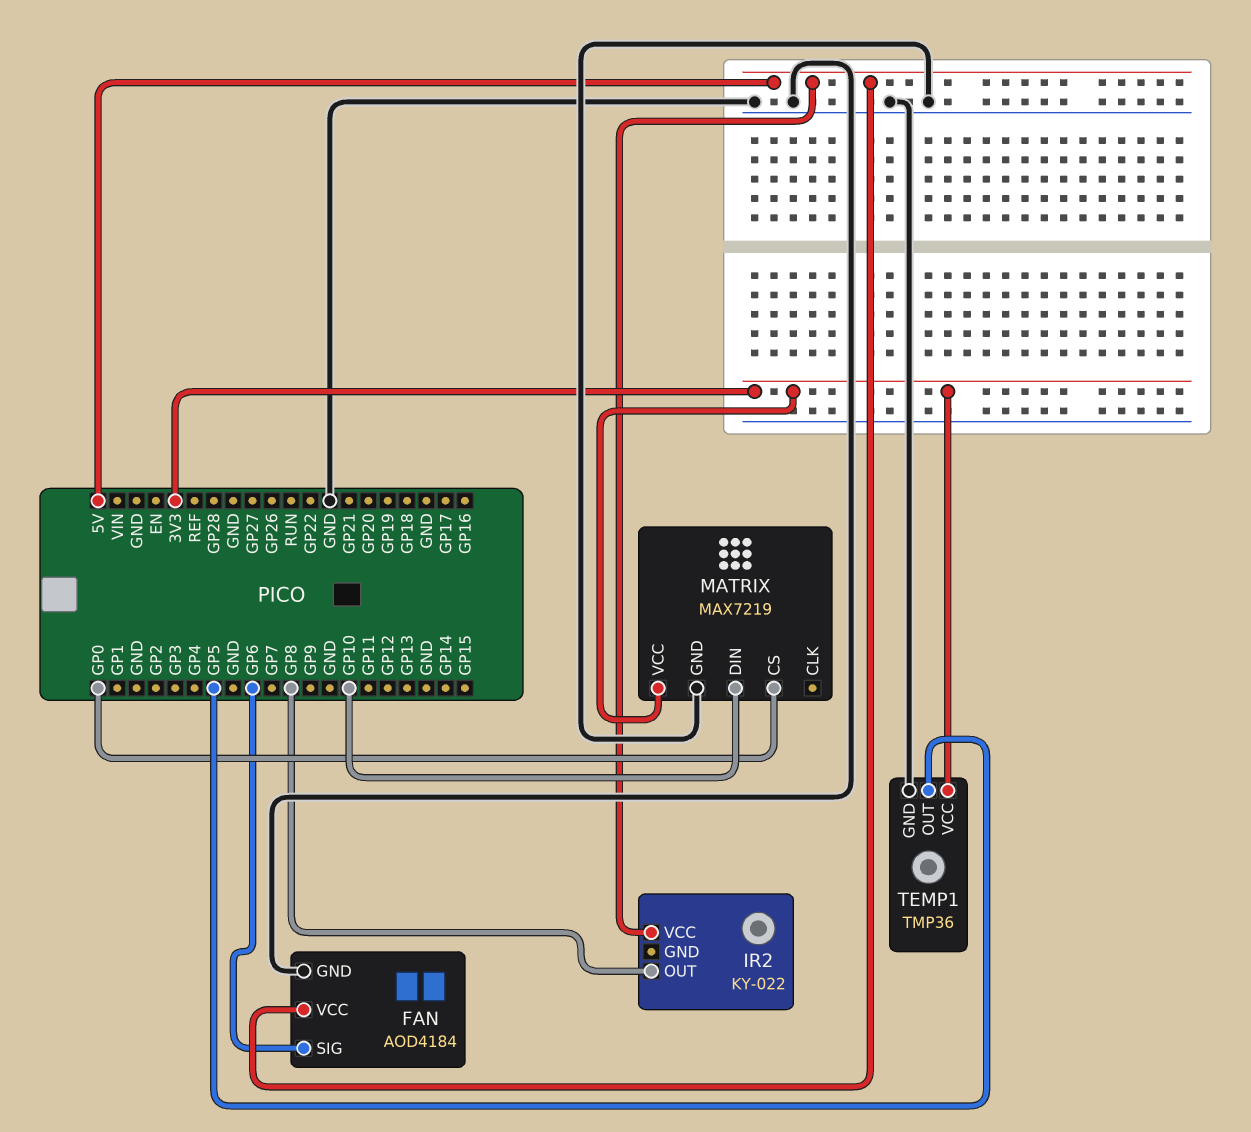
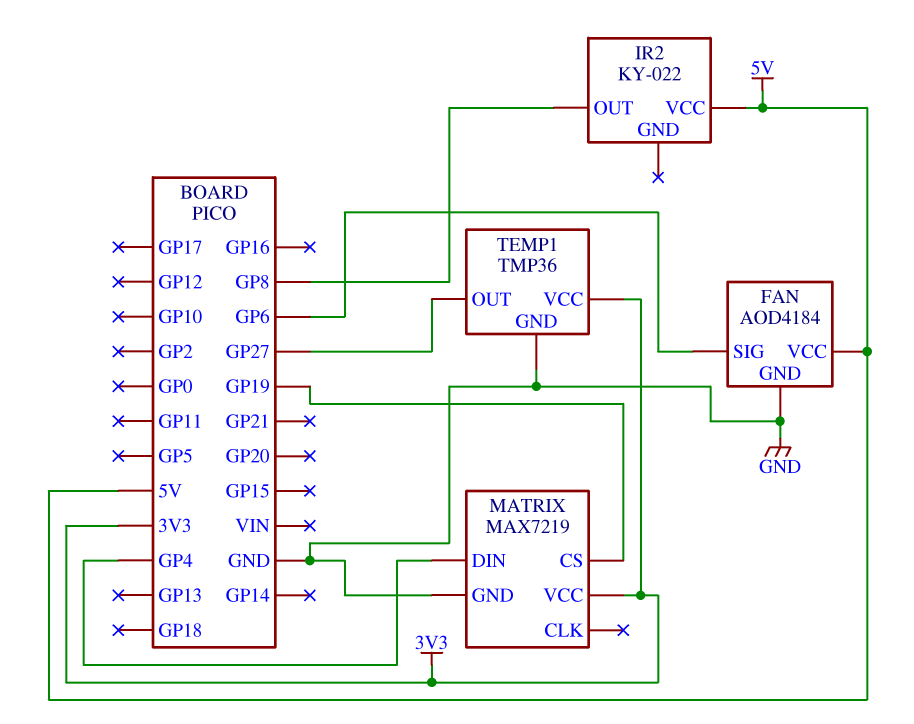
MATRIX pin CS: GP0 -> GP19
MATRIX pin DIN: GP10 -> GP4
TEMP1 pin OUT: GP5 -> GP27

